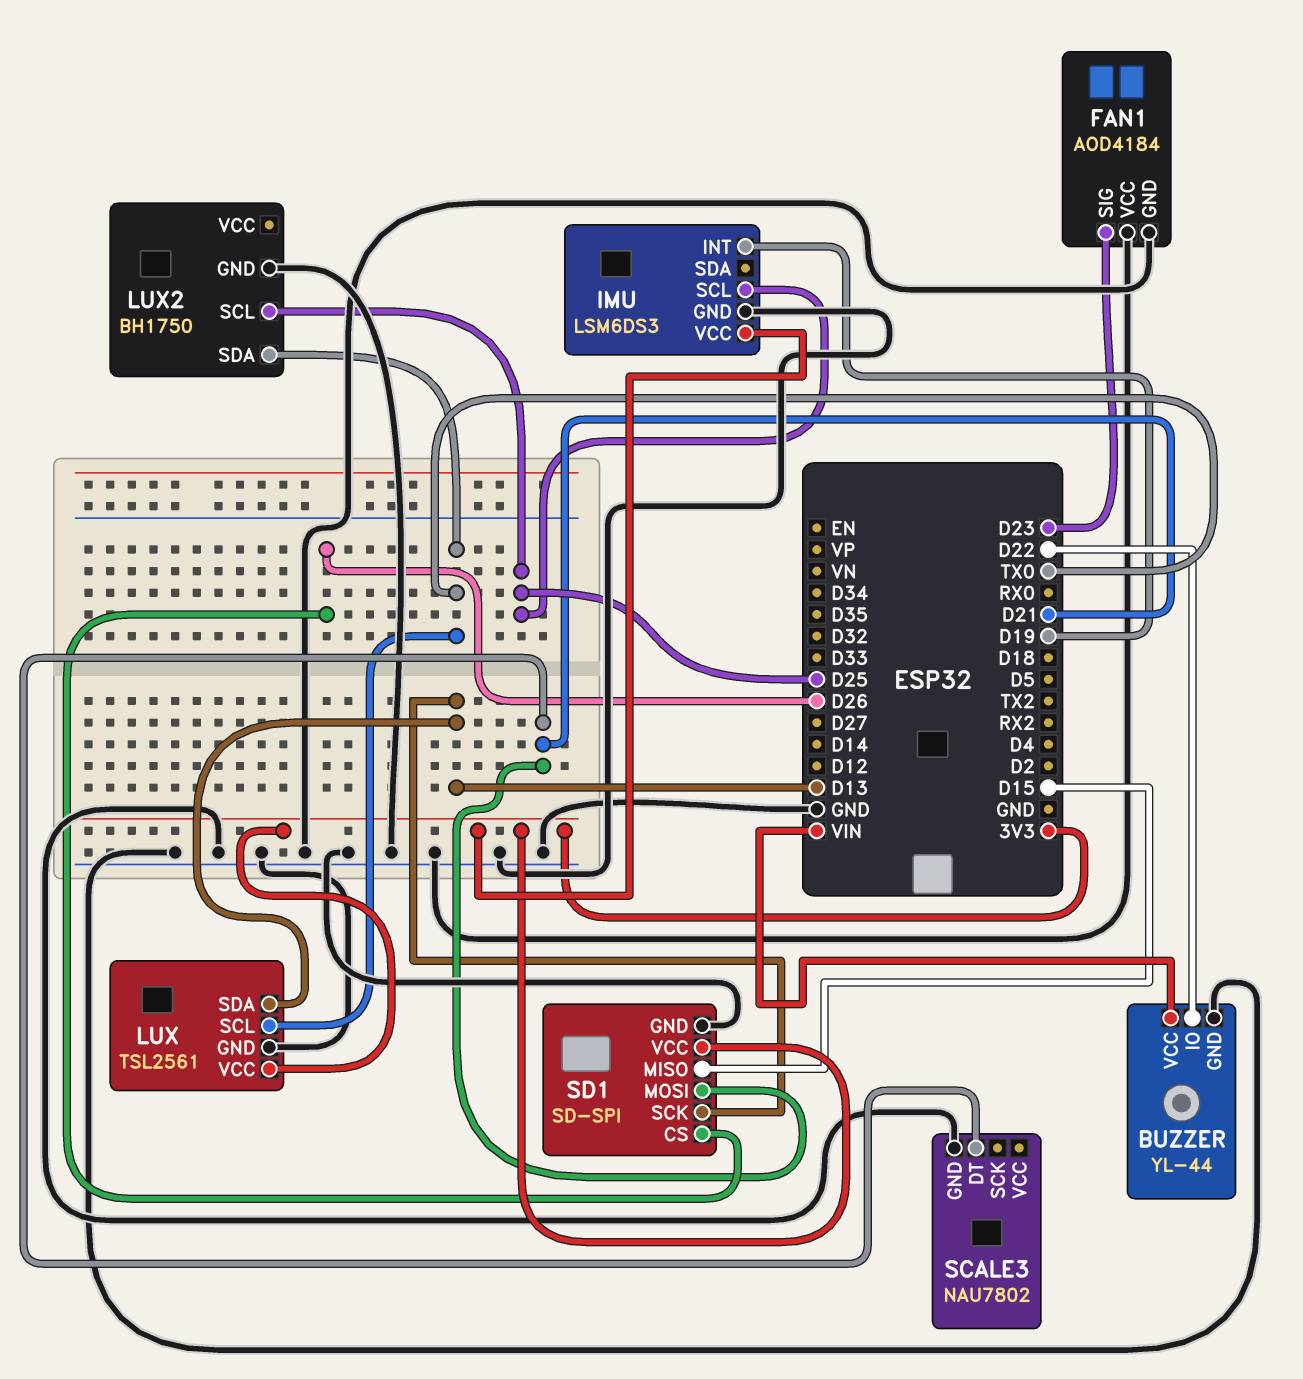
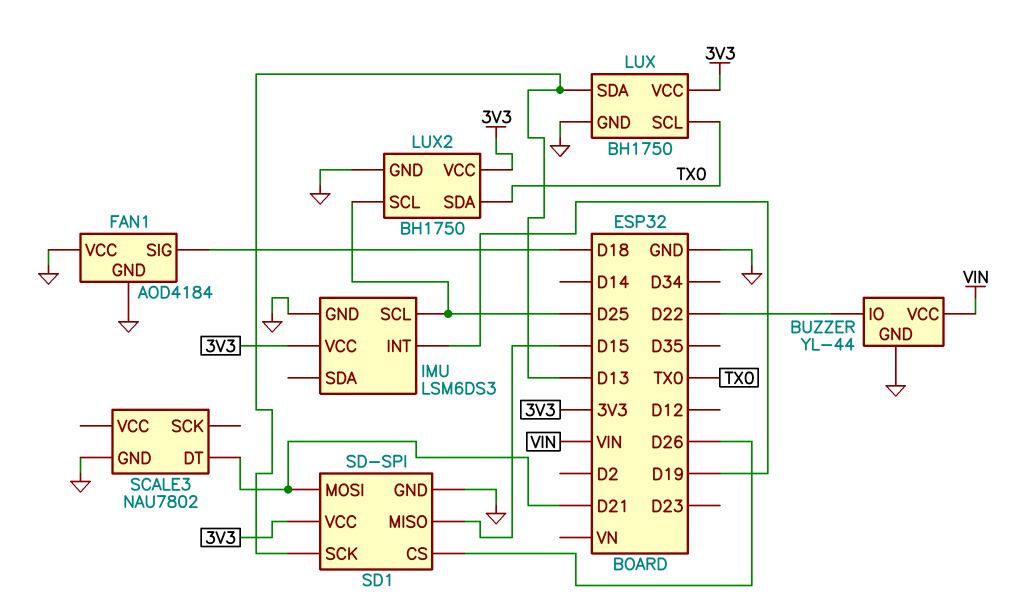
FAN1 pin SIG: D23 -> D18
LUX: TSL2561 -> BH1750
LUX2 pin VCC: none -> 3V3

